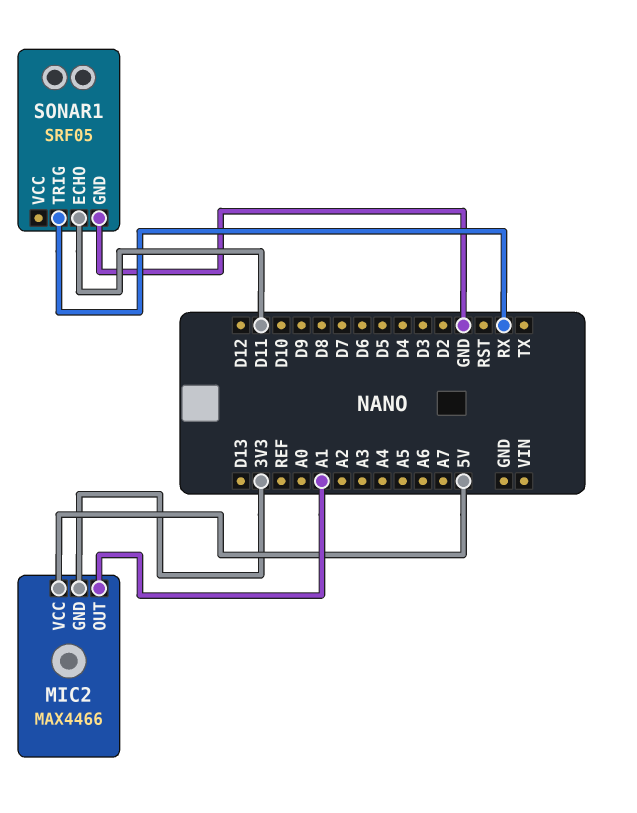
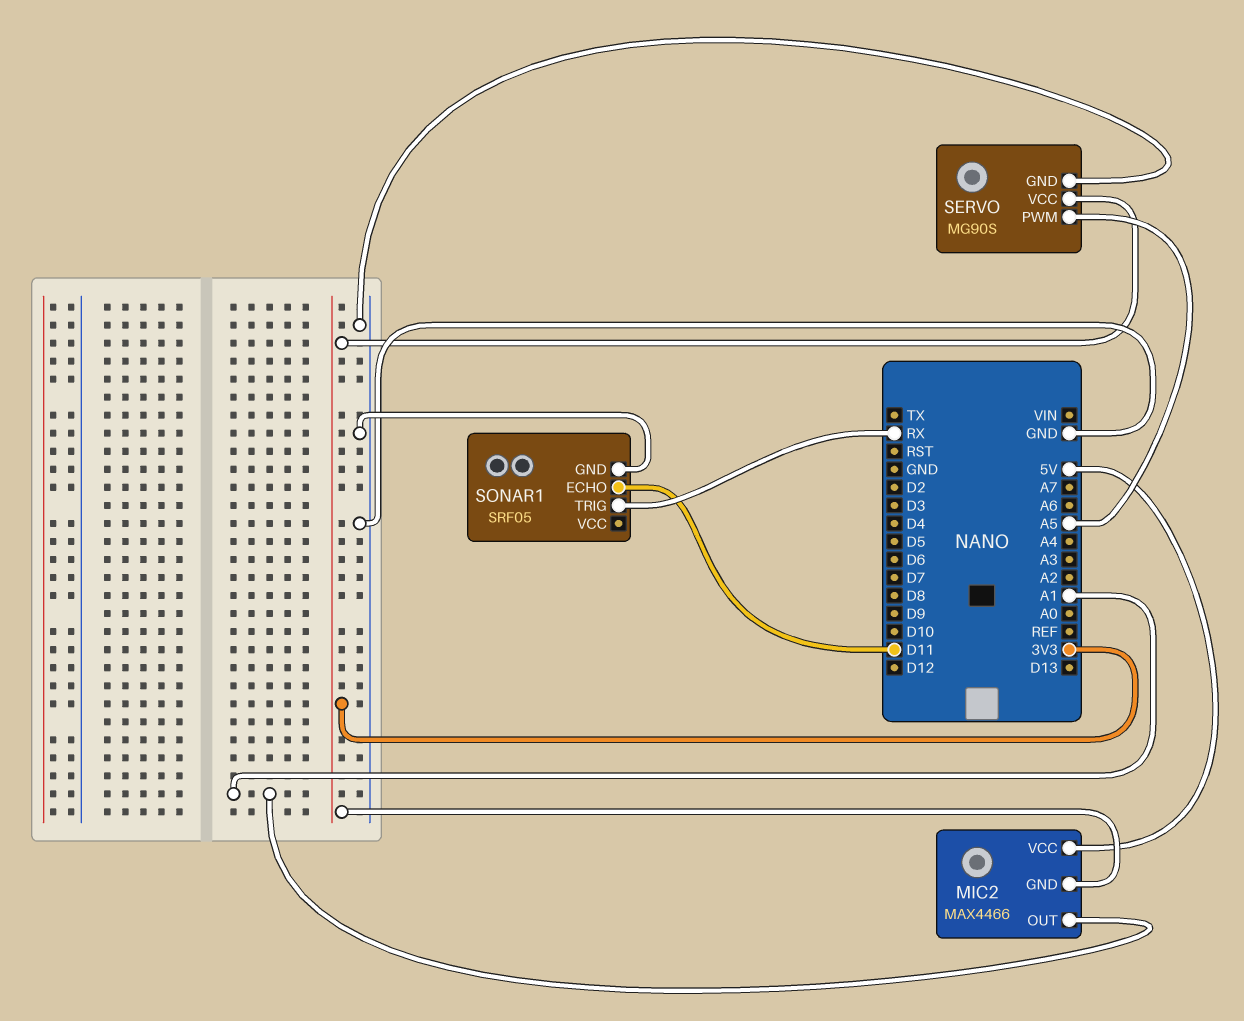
SERVO: none -> MG90S
SERVO pin GND: none -> GND
SERVO pin PWM: none -> A5
SERVO pin VCC: none -> 3V3

